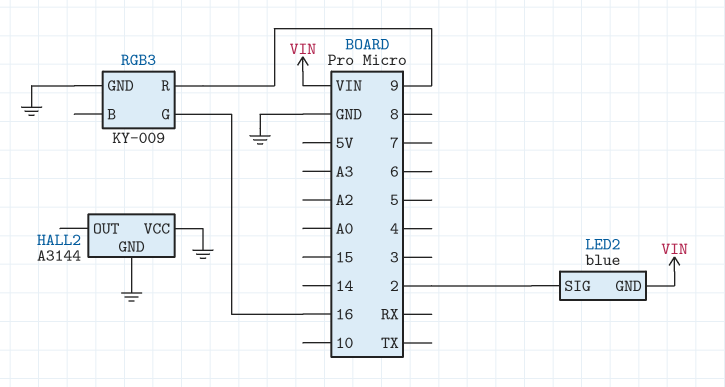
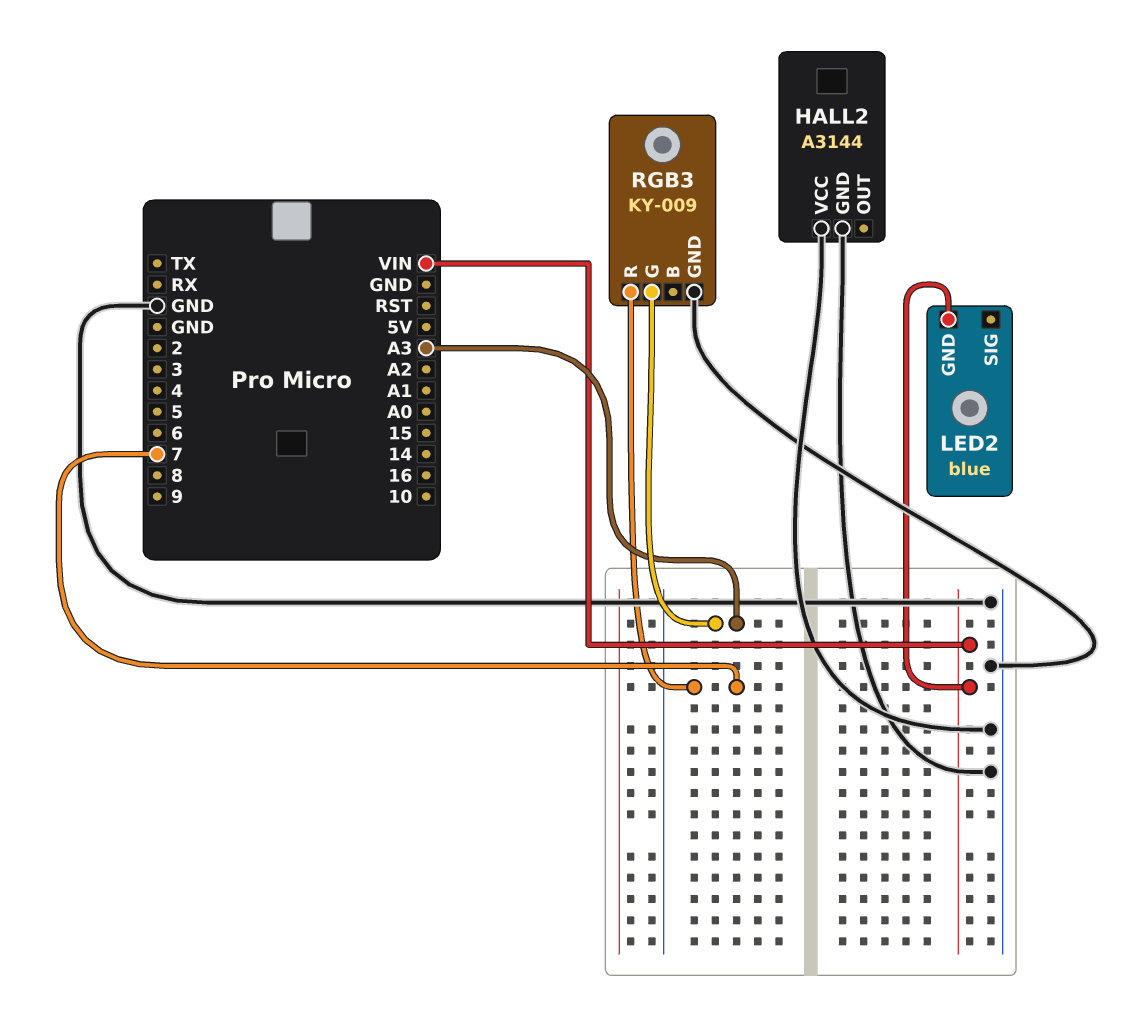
LED2 pin SIG: 2 -> none
RGB3 pin G: 16 -> A3
RGB3 pin R: 9 -> 7

